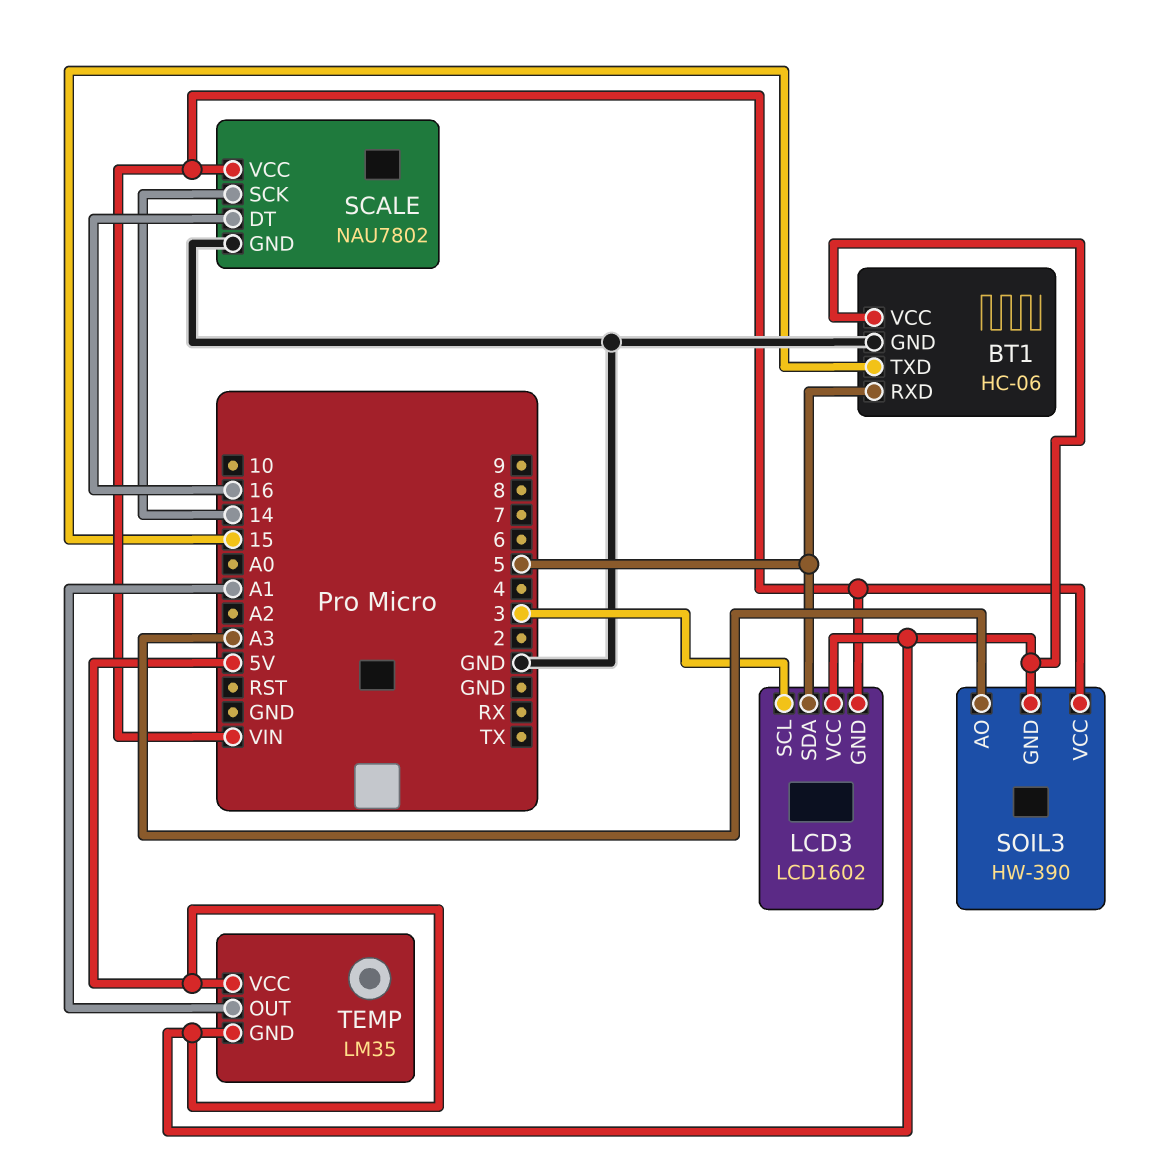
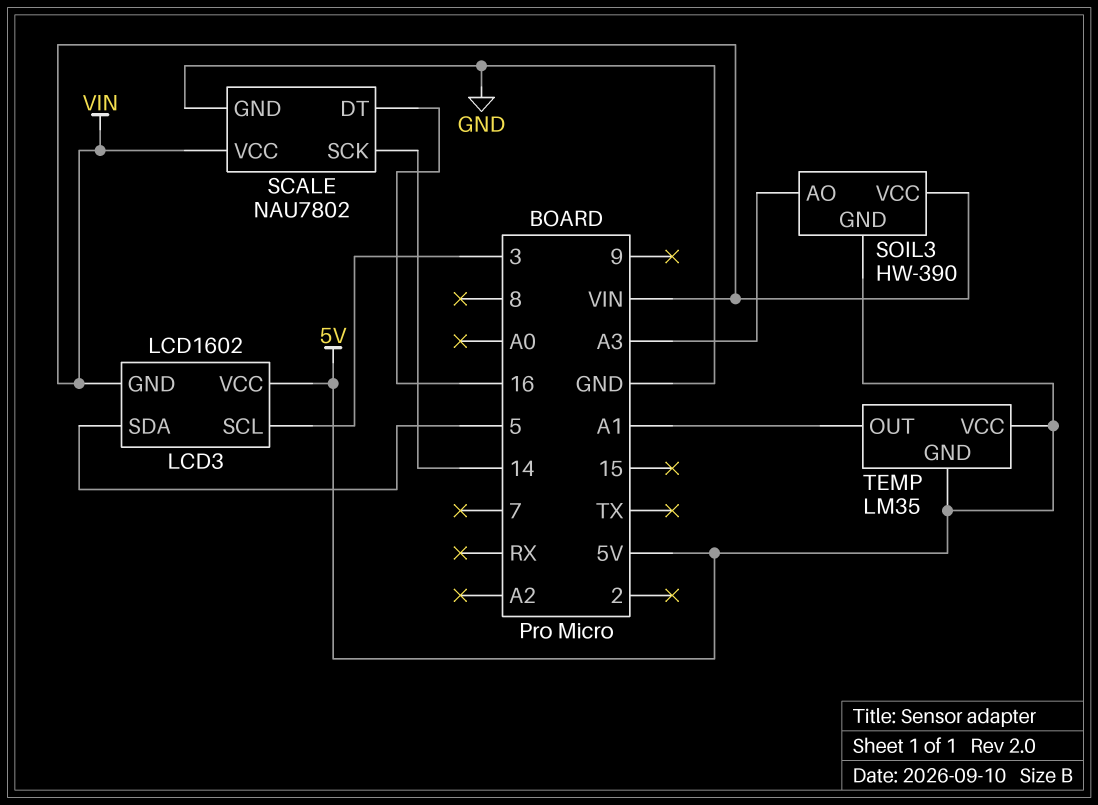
BT1: HC-06 -> none
BT1 pin GND: GND -> none
BT1 pin RXD: 5 -> none
BT1 pin TXD: 15 -> none
BT1 pin VCC: 5V -> none

